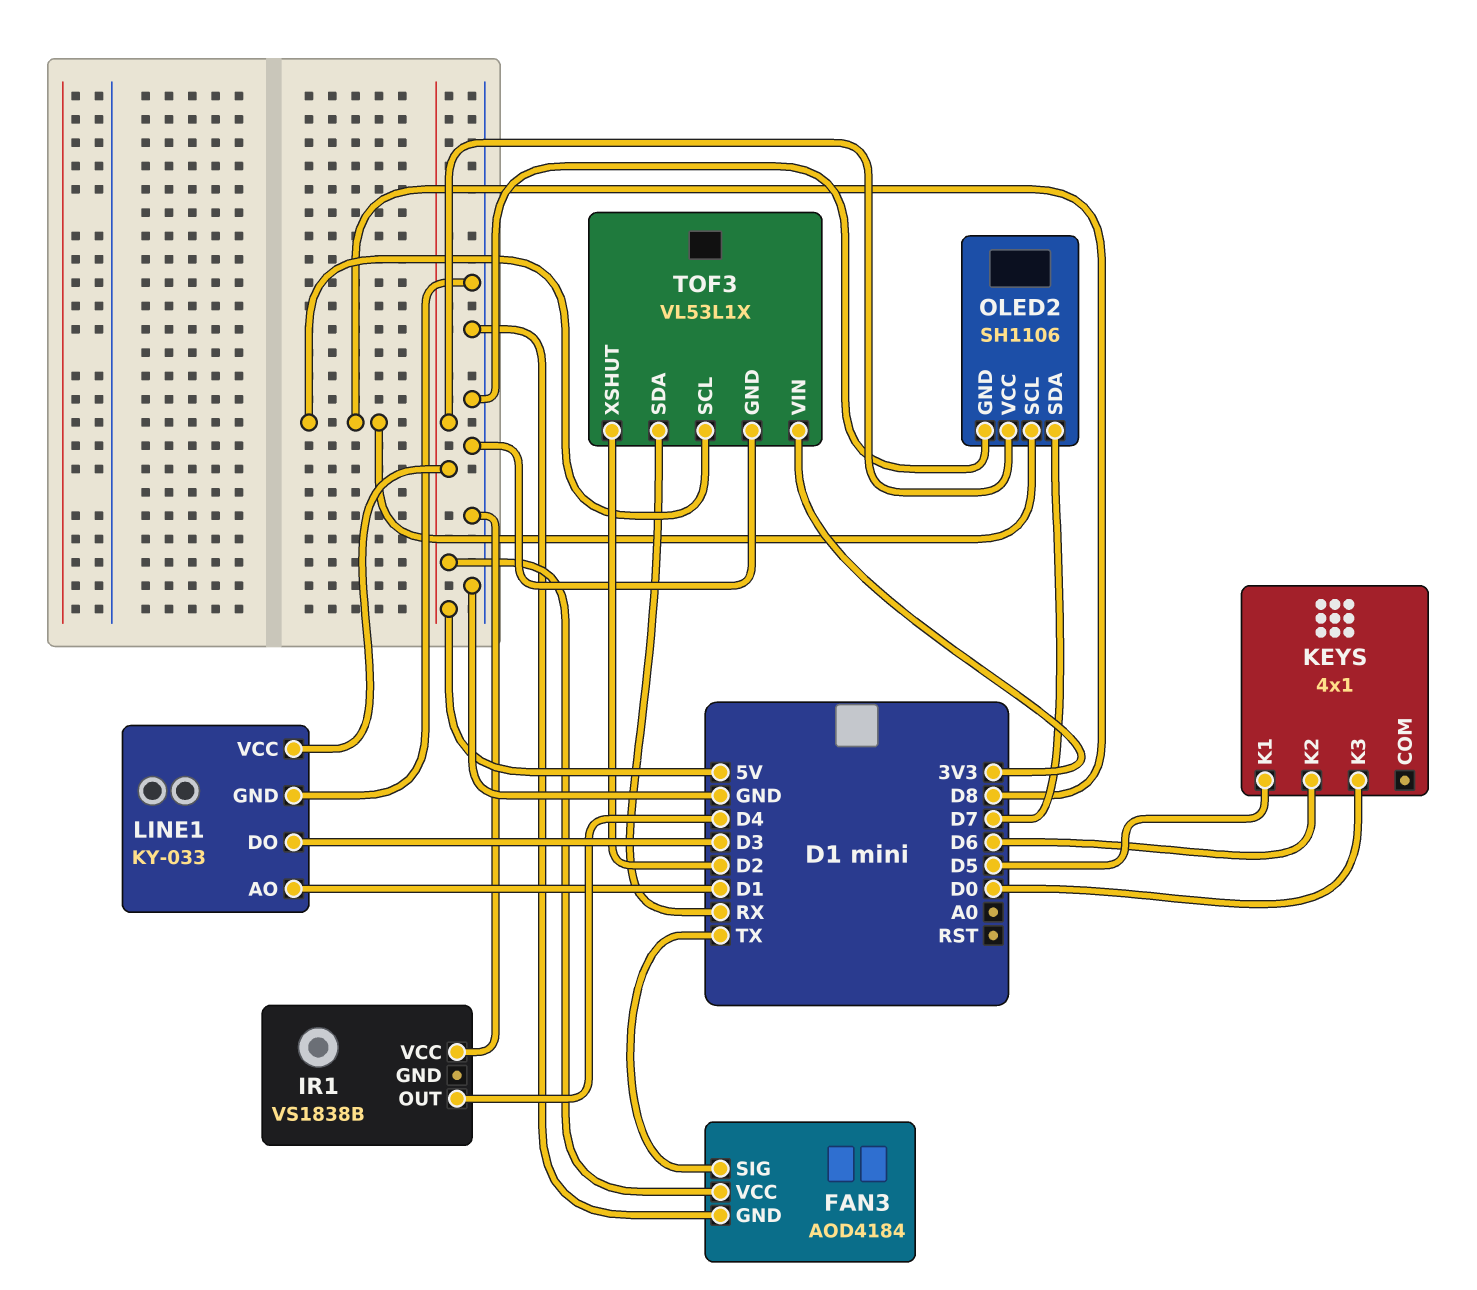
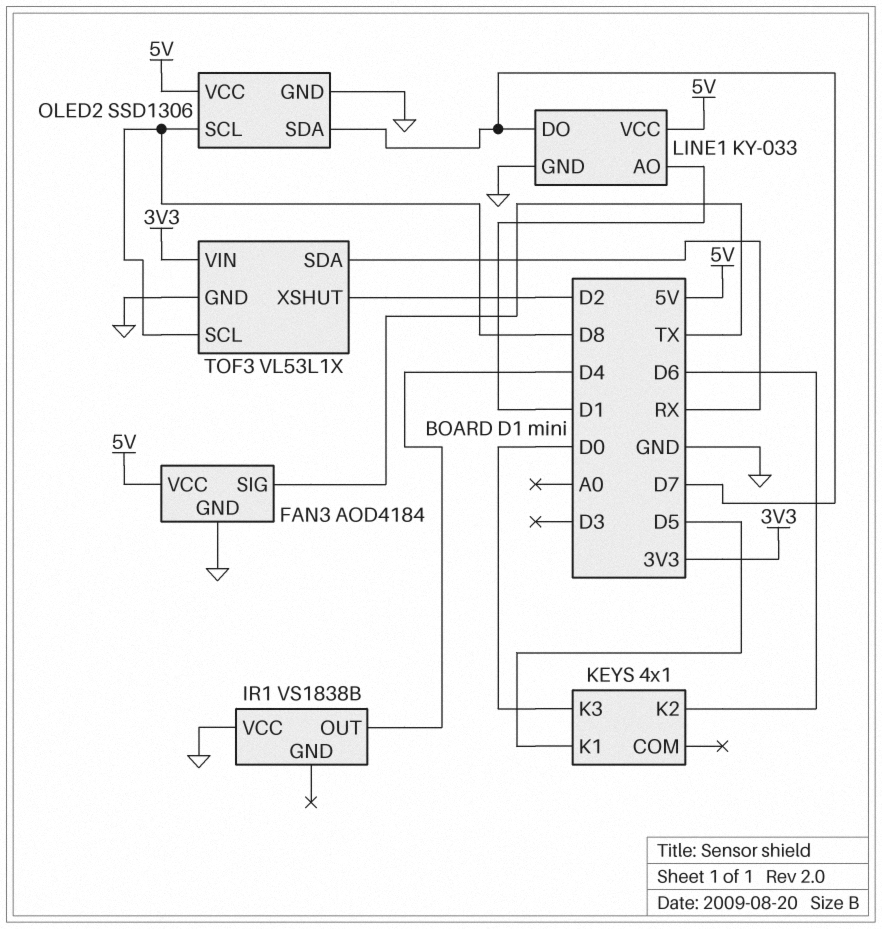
LINE1 pin DO: D3 -> D7
OLED2: SH1106 -> SSD1306

